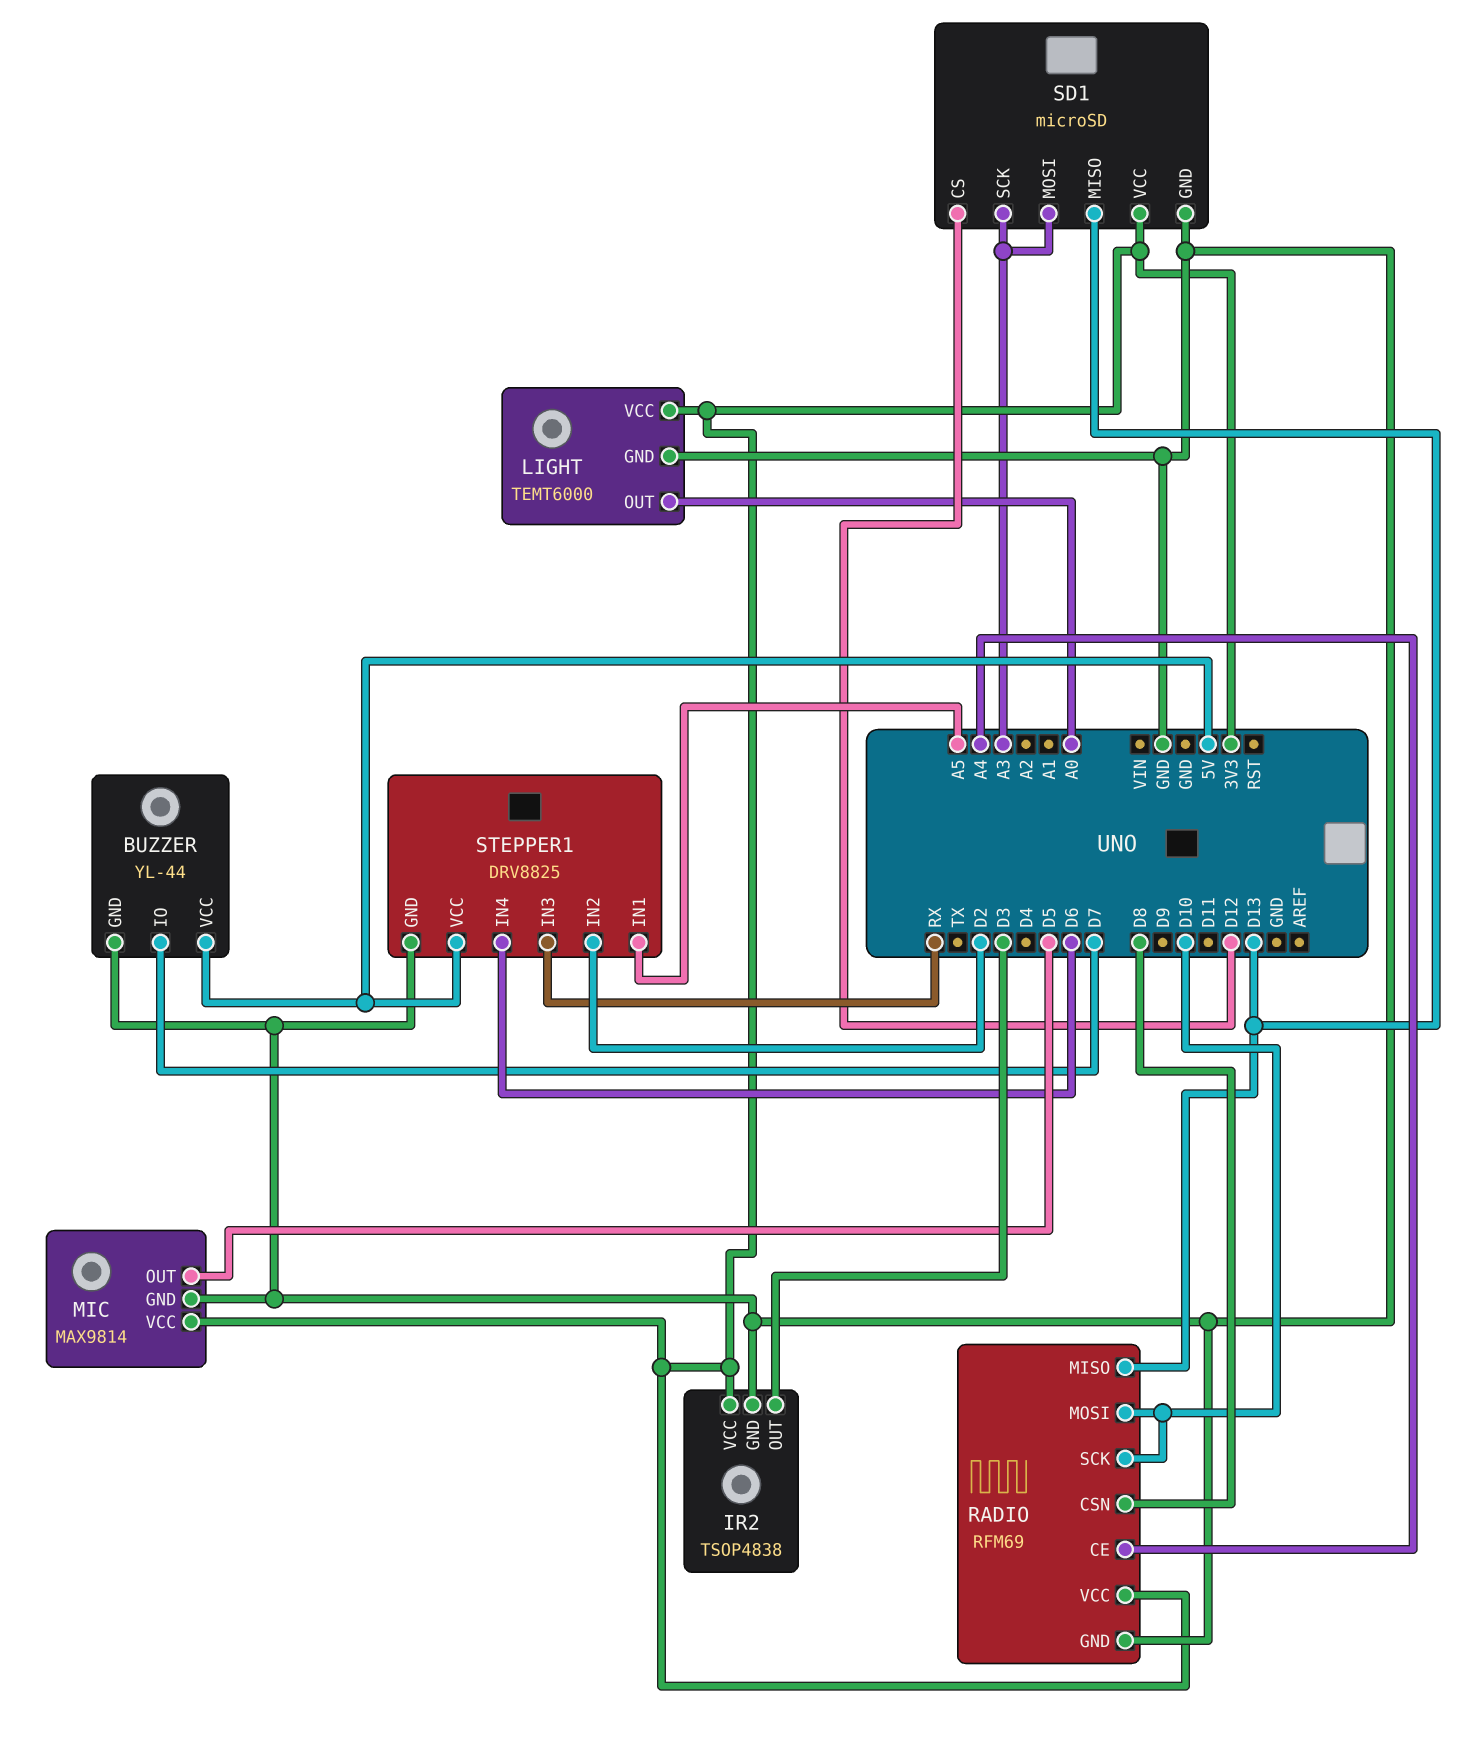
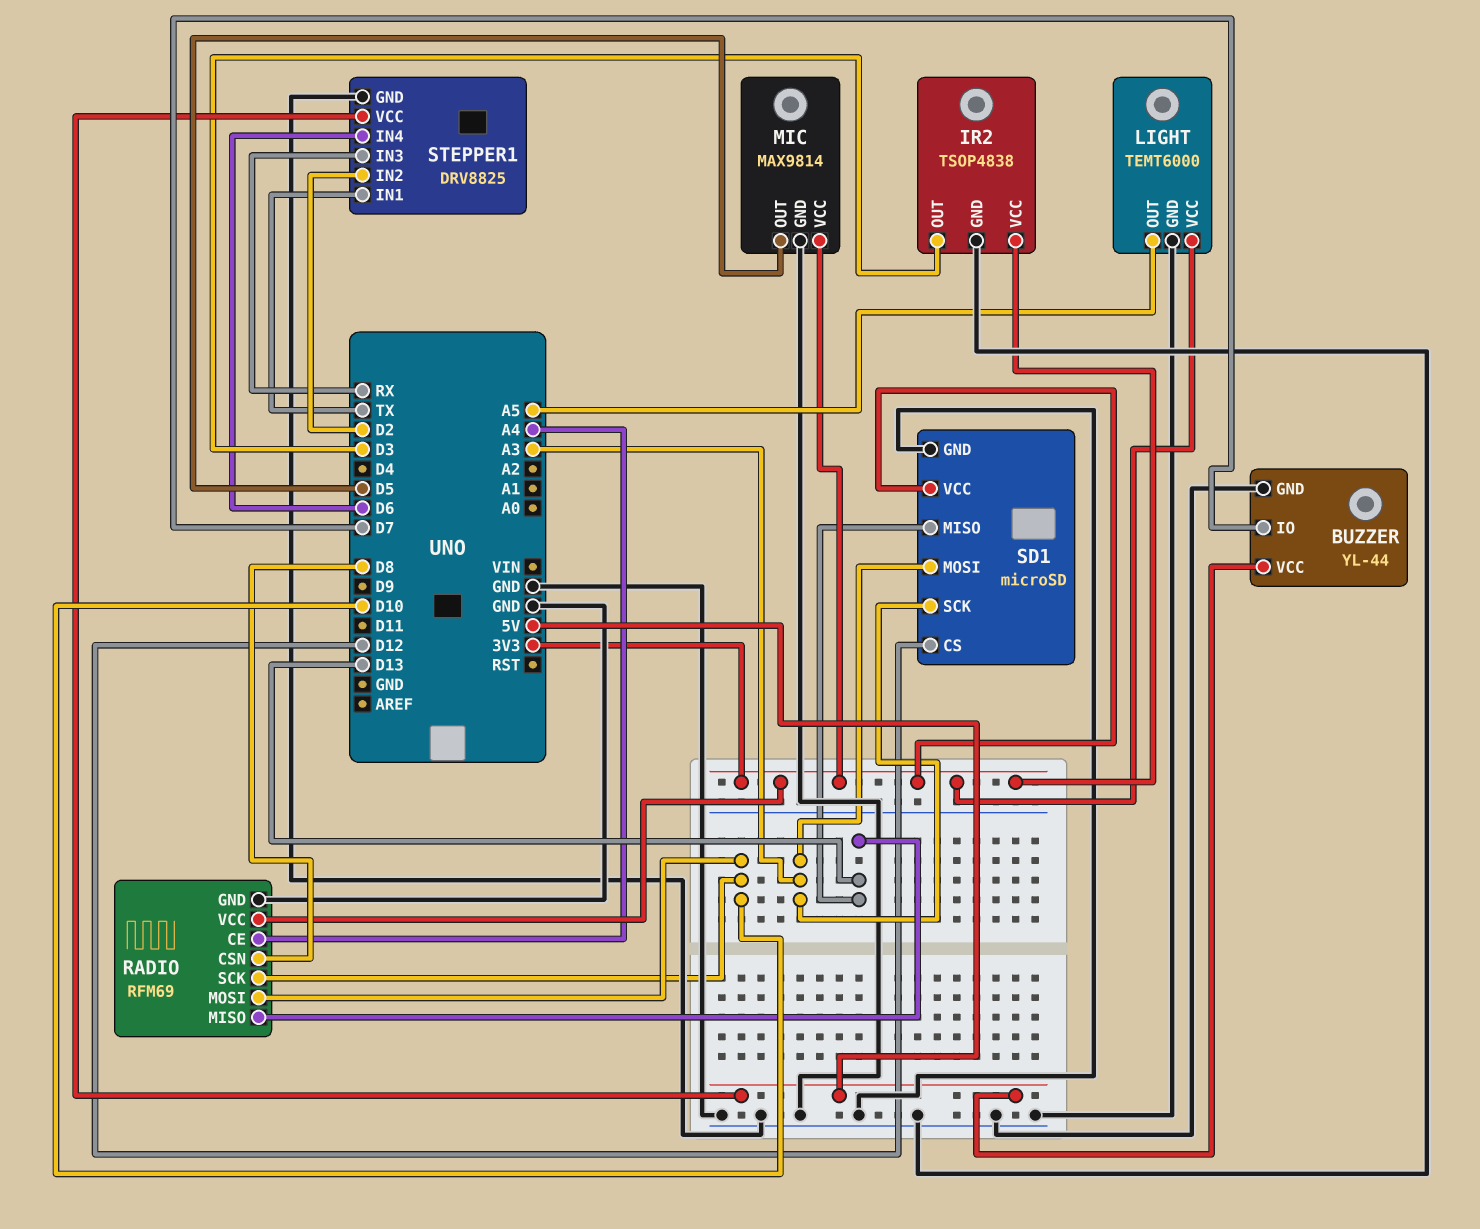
LIGHT pin OUT: A0 -> A5
STEPPER1 pin IN1: A5 -> TX

